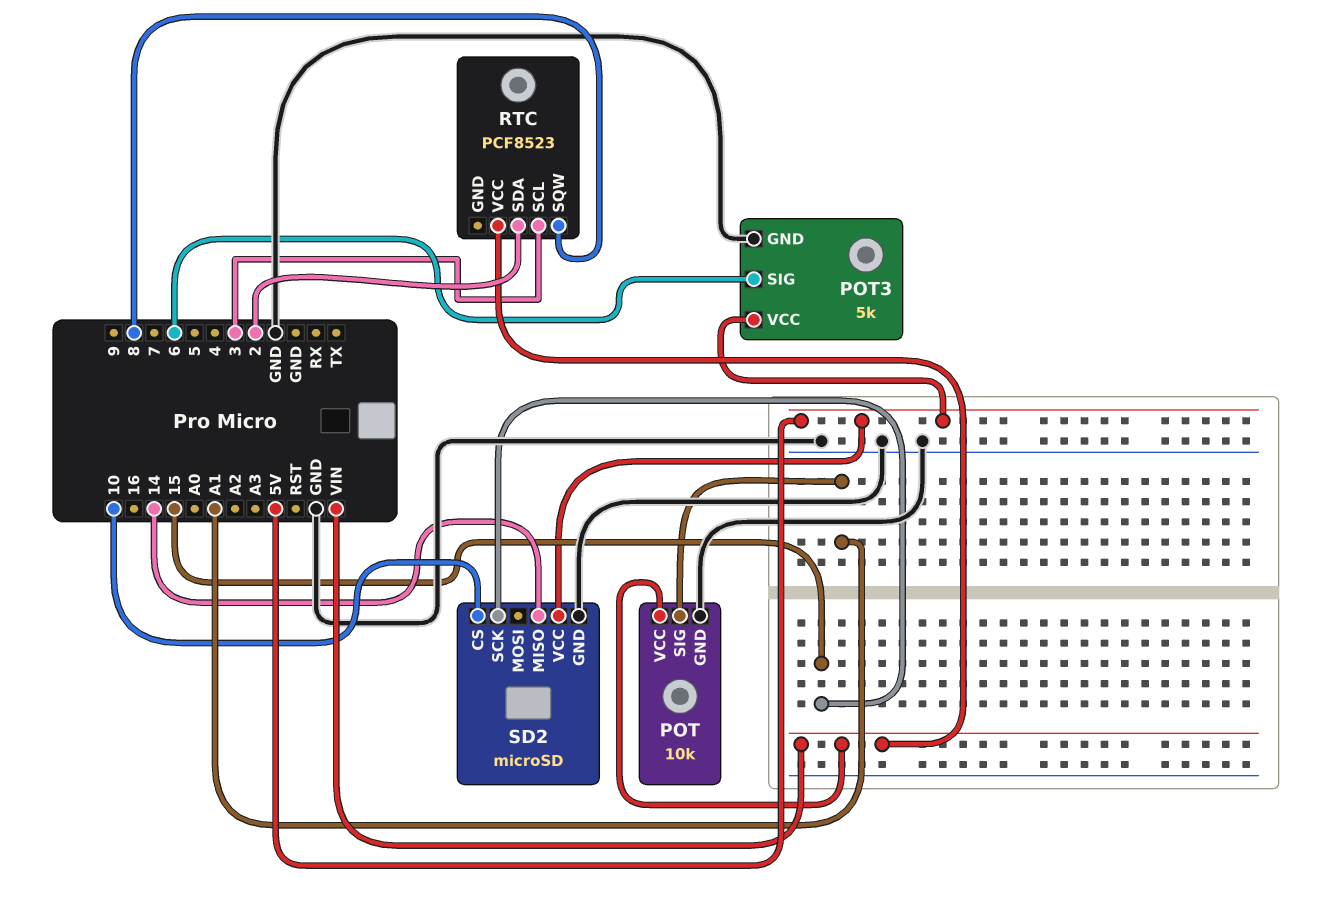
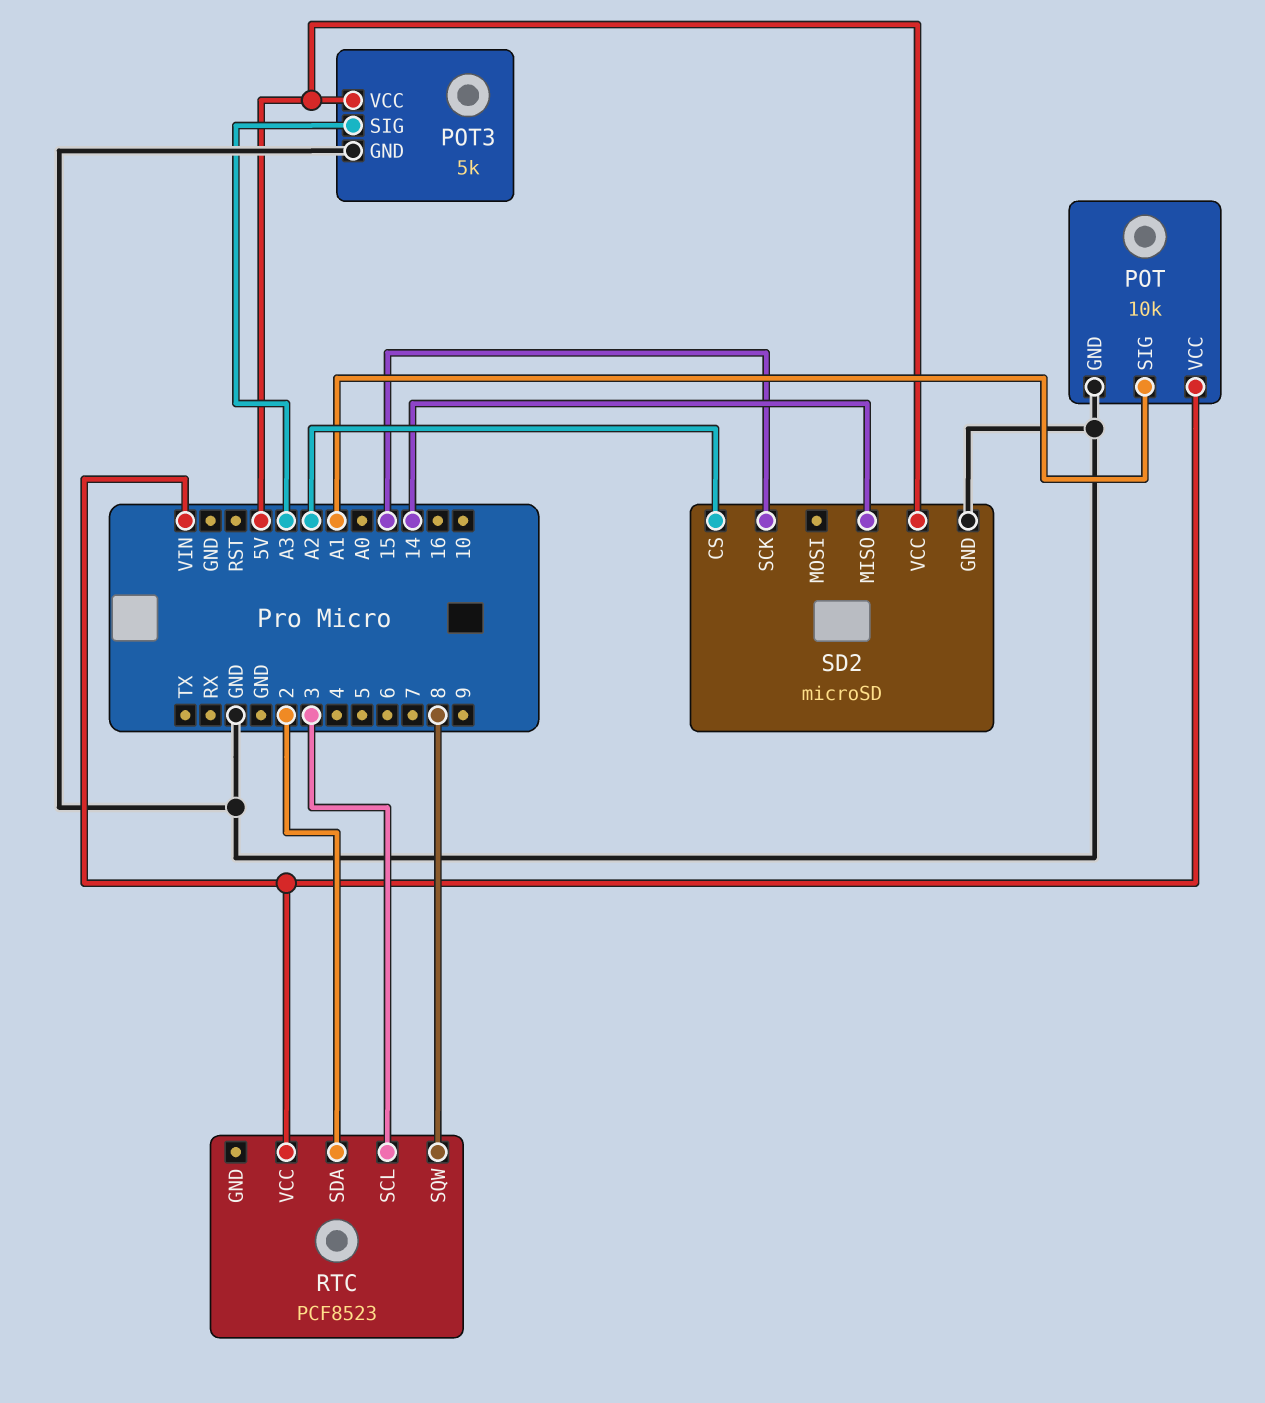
POT3 pin SIG: 6 -> A3
SD2 pin CS: 10 -> A2

